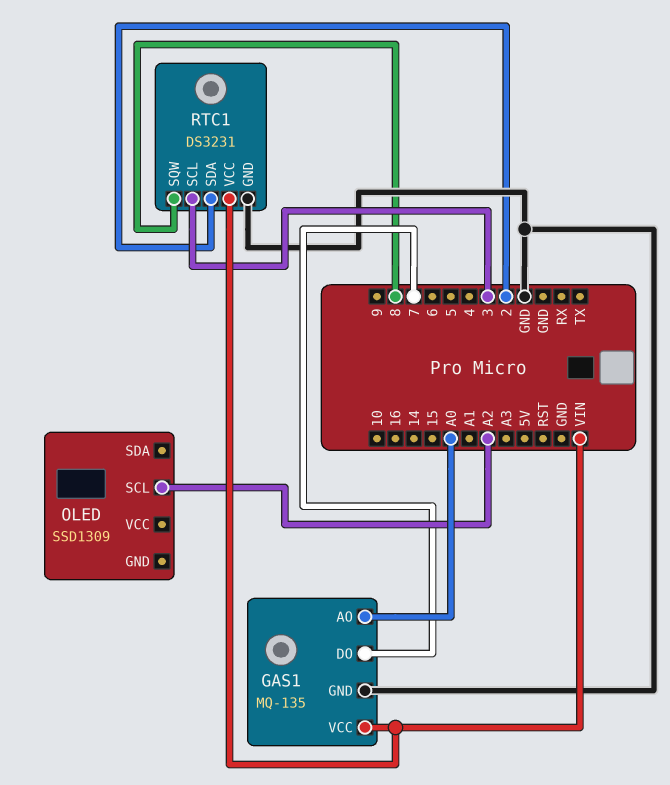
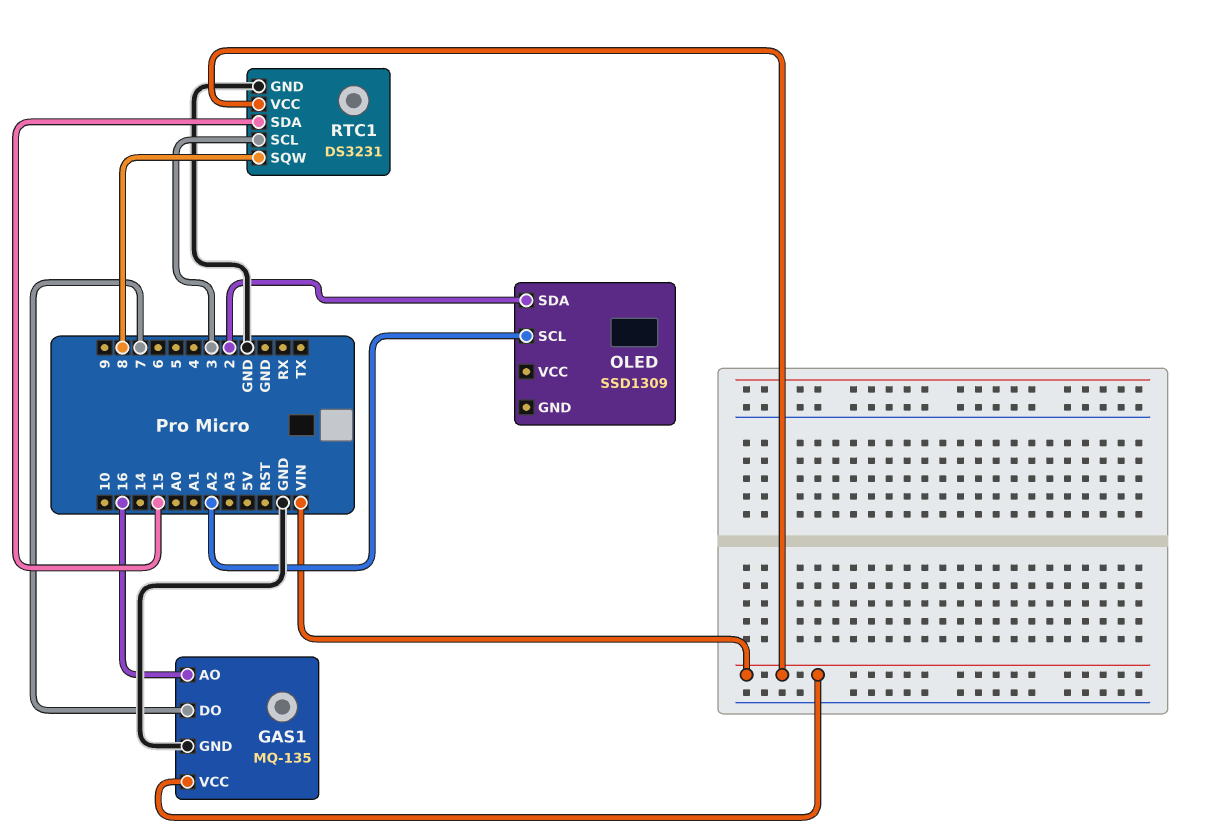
GAS1 pin AO: A0 -> 16
OLED pin SDA: none -> 2
RTC1 pin SDA: 2 -> 15

